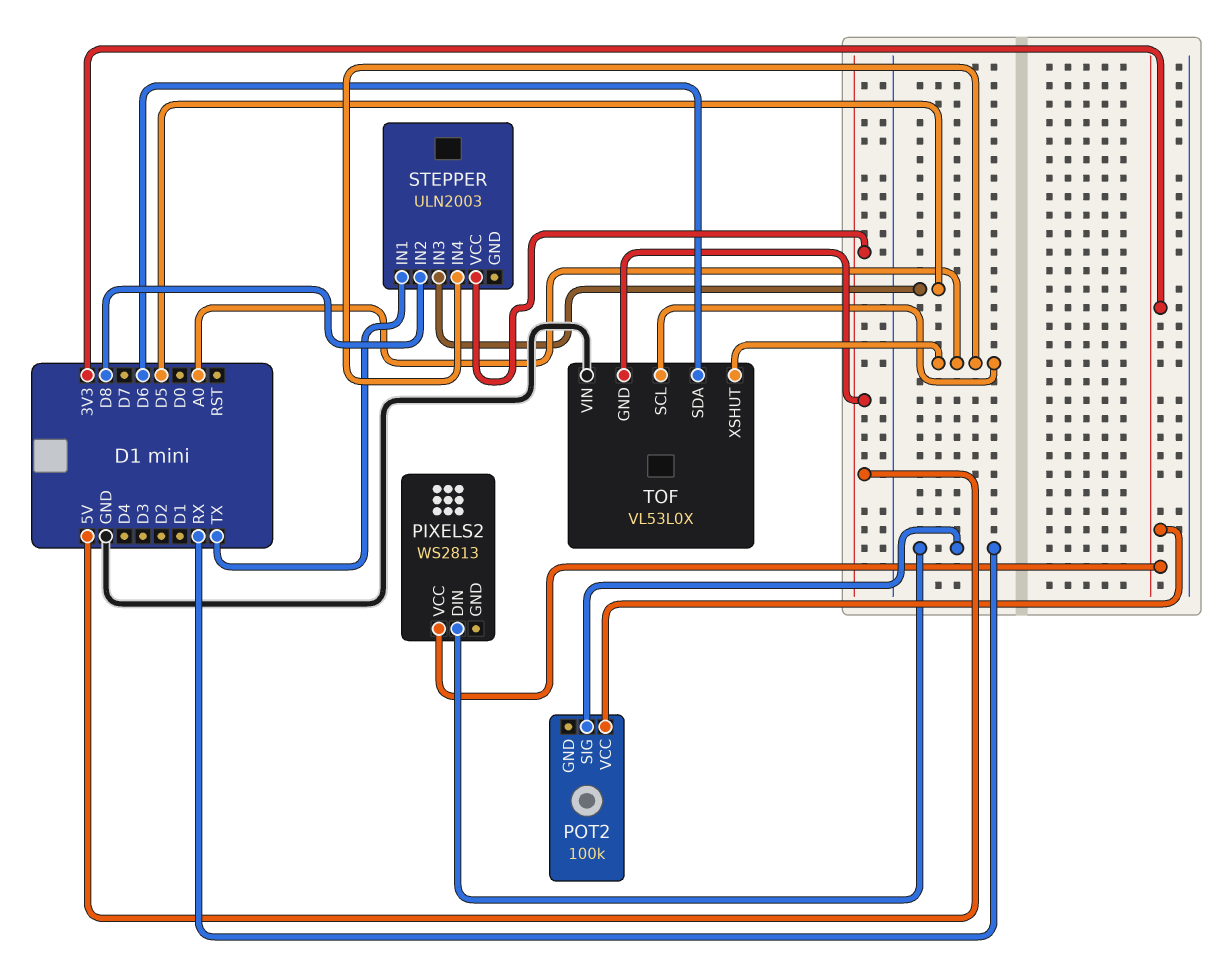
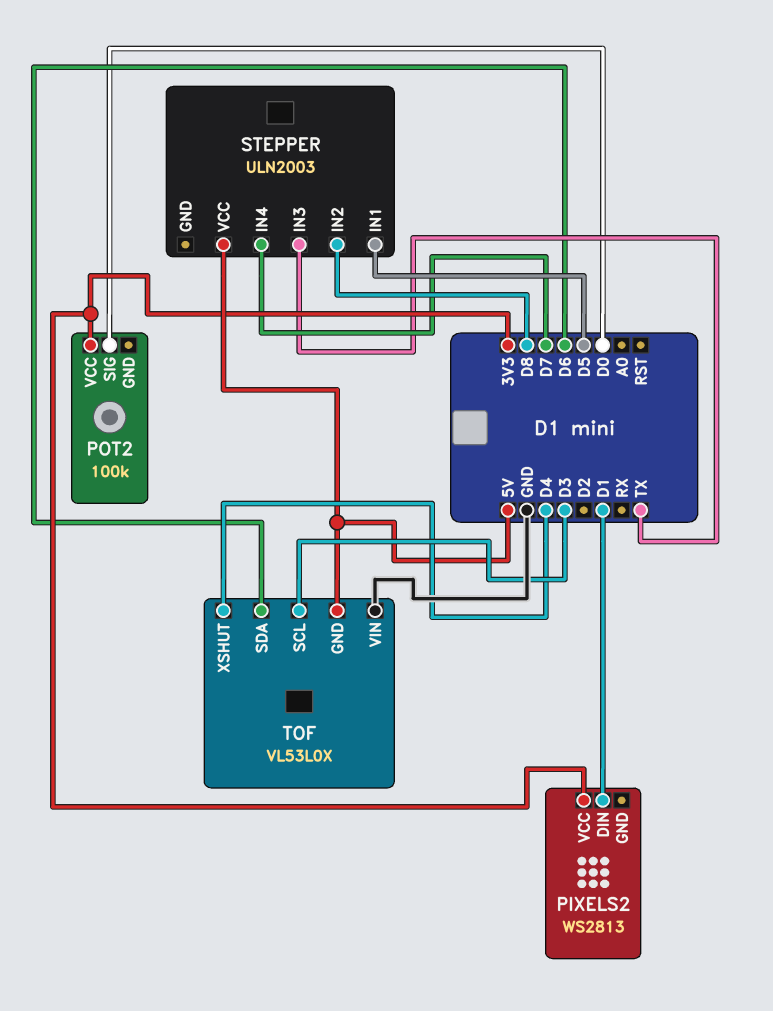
PIXELS2 pin DIN: RX -> D1
POT2 pin SIG: RX -> D0
STEPPER pin IN1: TX -> D5
STEPPER pin IN3: D5 -> TX
STEPPER pin IN4: A0 -> D7
TOF pin SCL: A0 -> D3
TOF pin XSHUT: A0 -> D4

